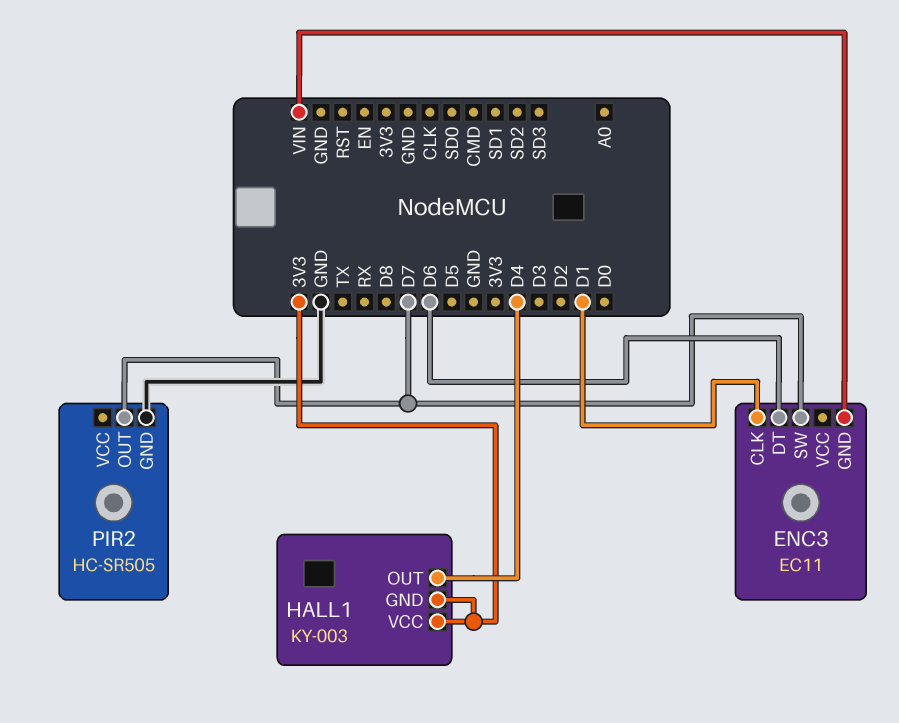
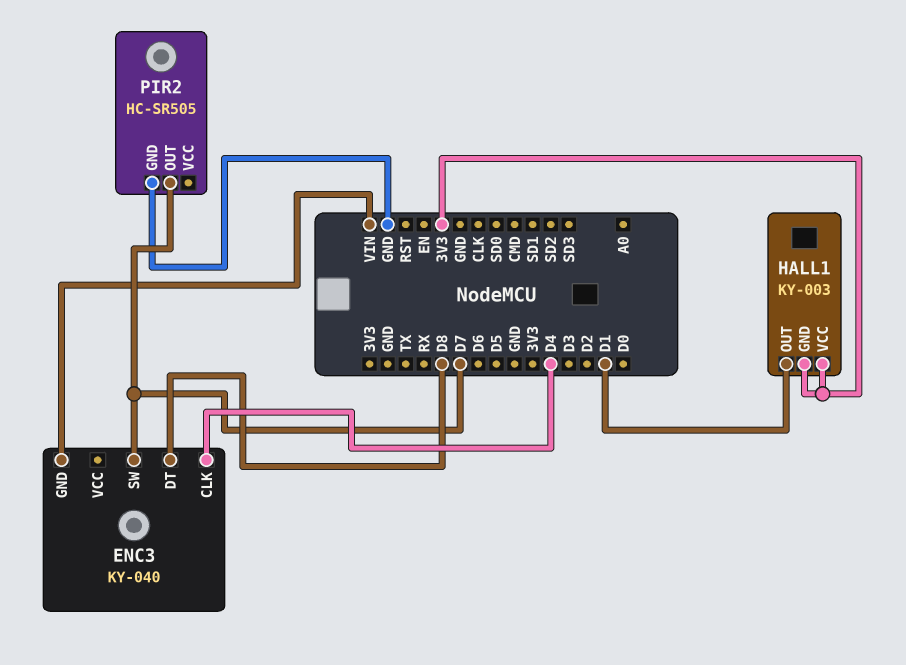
ENC3: EC11 -> KY-040
ENC3 pin CLK: D1 -> D4
ENC3 pin DT: D6 -> D8
HALL1 pin OUT: D4 -> D1

